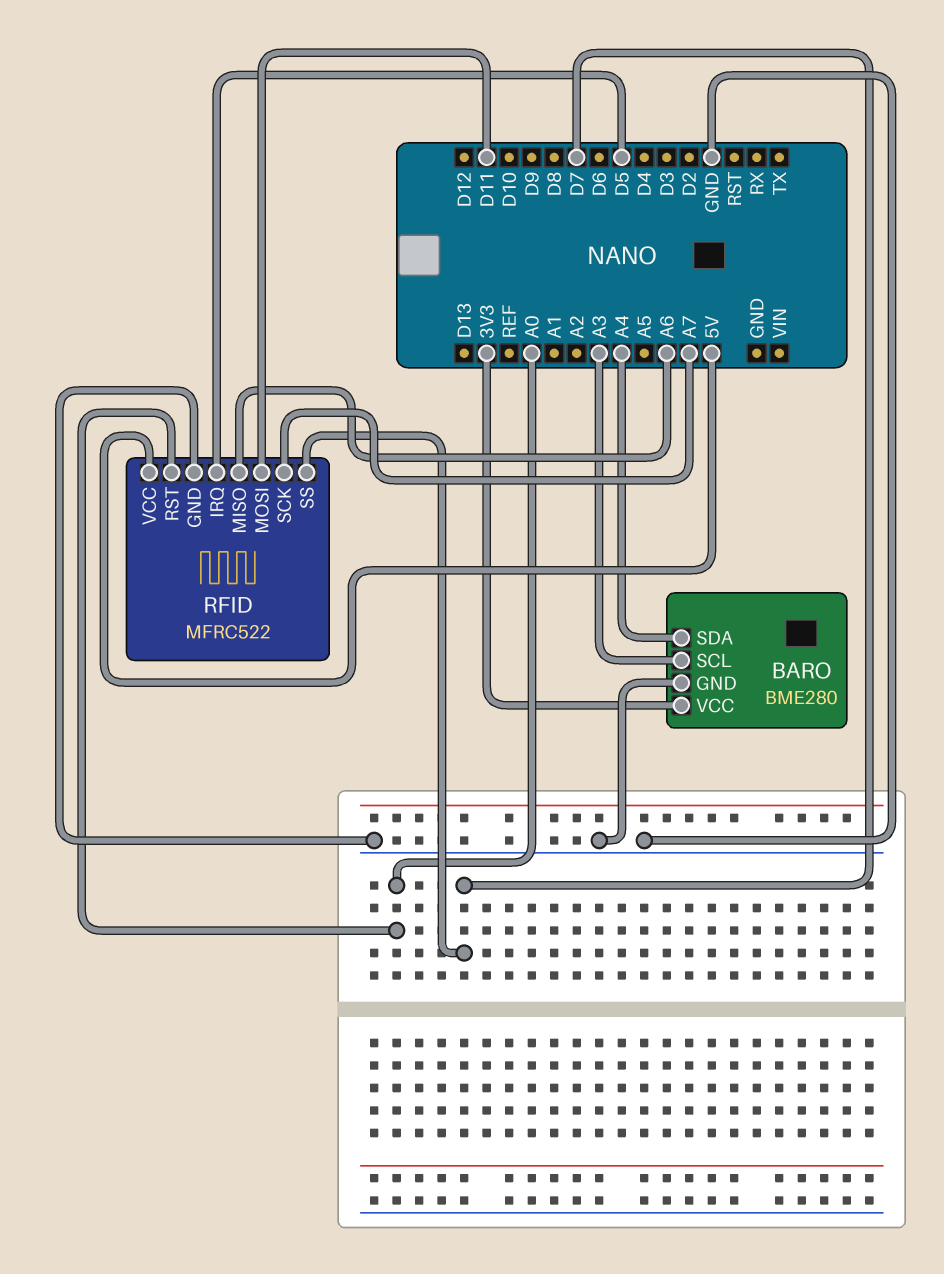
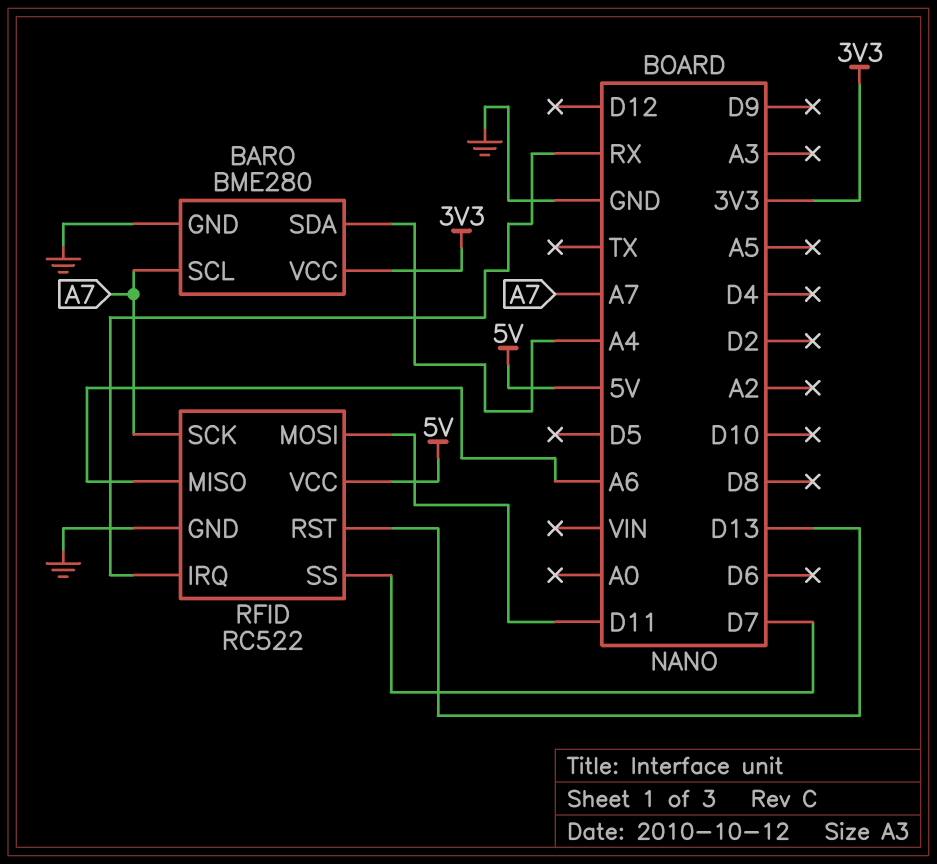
BARO pin SCL: A3 -> A7
RFID: MFRC522 -> RC522
RFID pin IRQ: D5 -> RX
RFID pin RST: A0 -> D13

